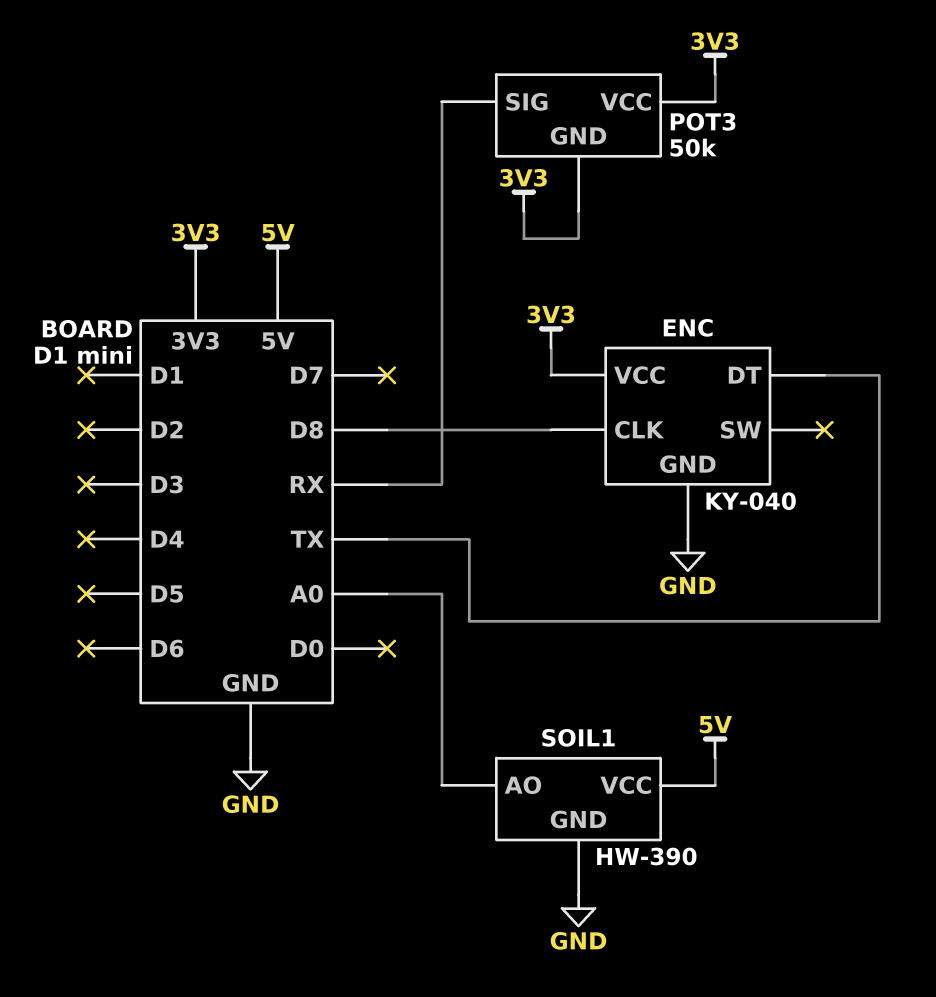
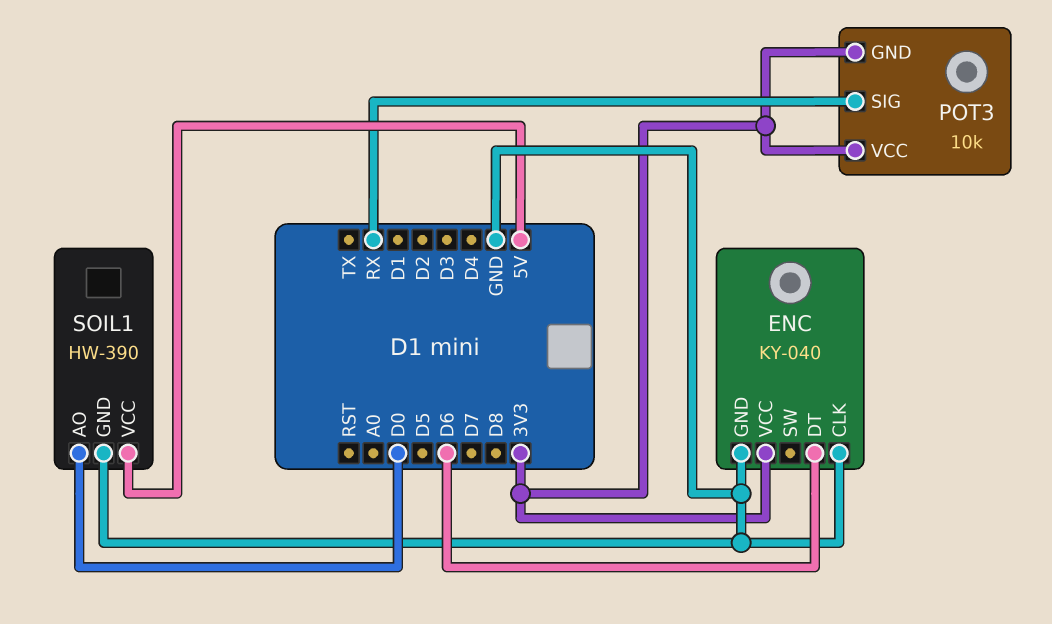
ENC pin CLK: D8 -> GND
ENC pin DT: TX -> D6
POT3: 50k -> 10k
SOIL1 pin AO: A0 -> D0

